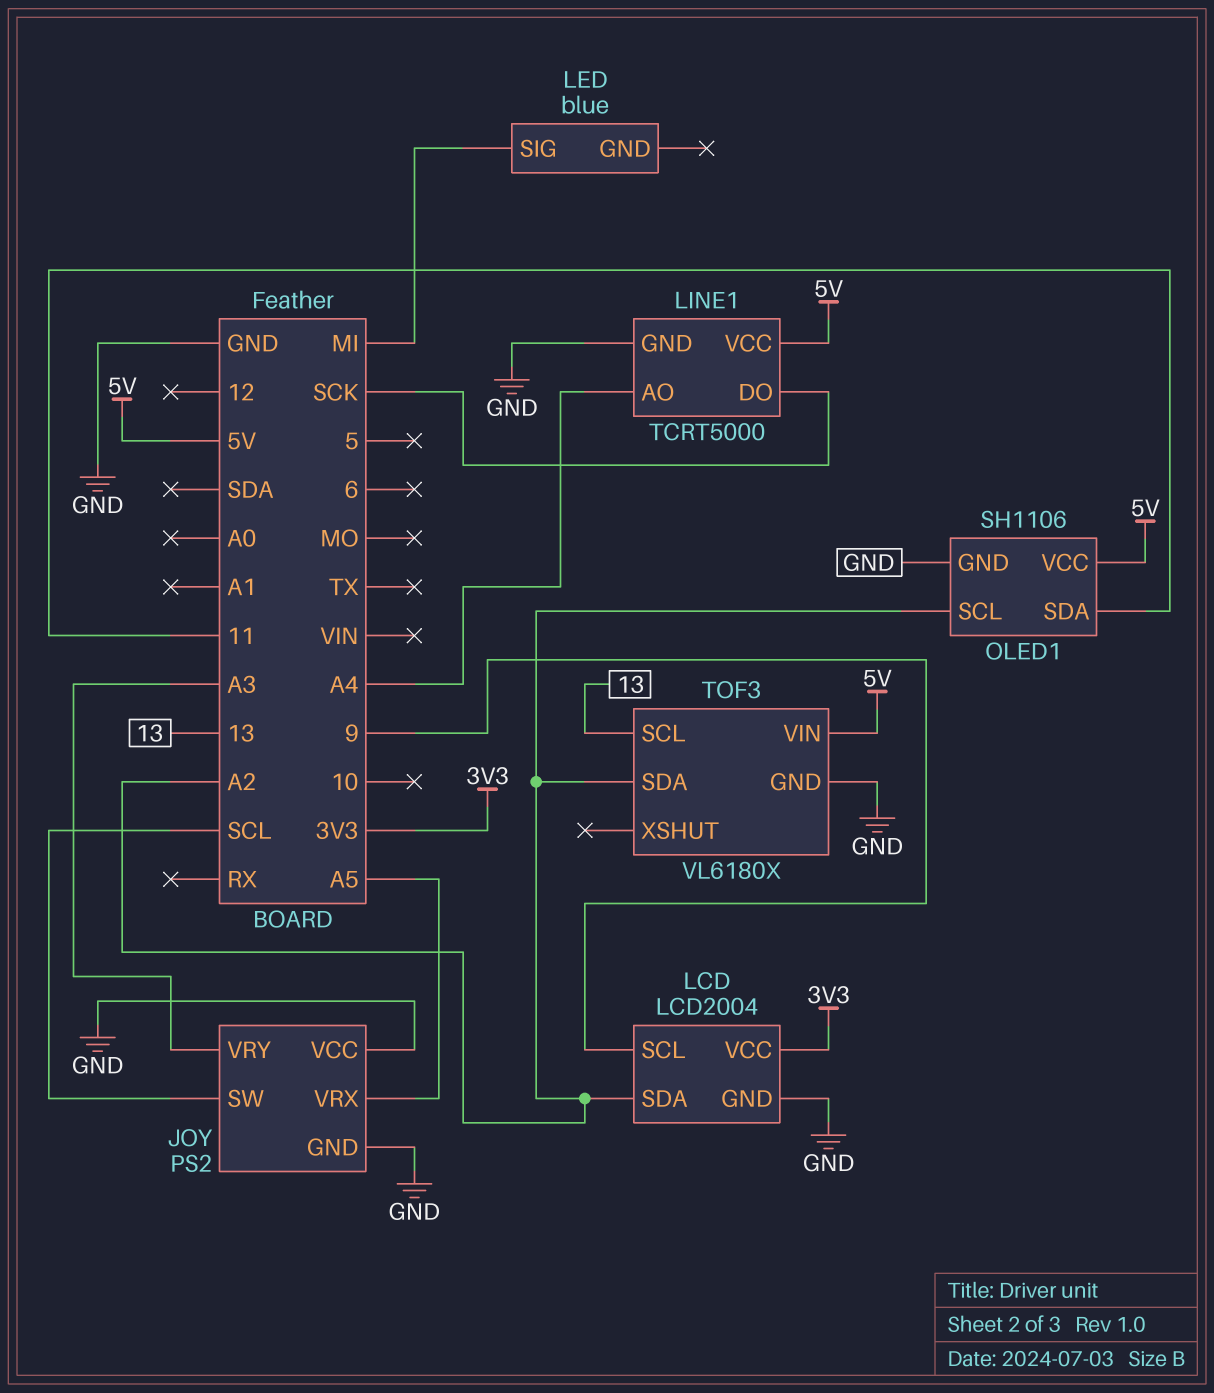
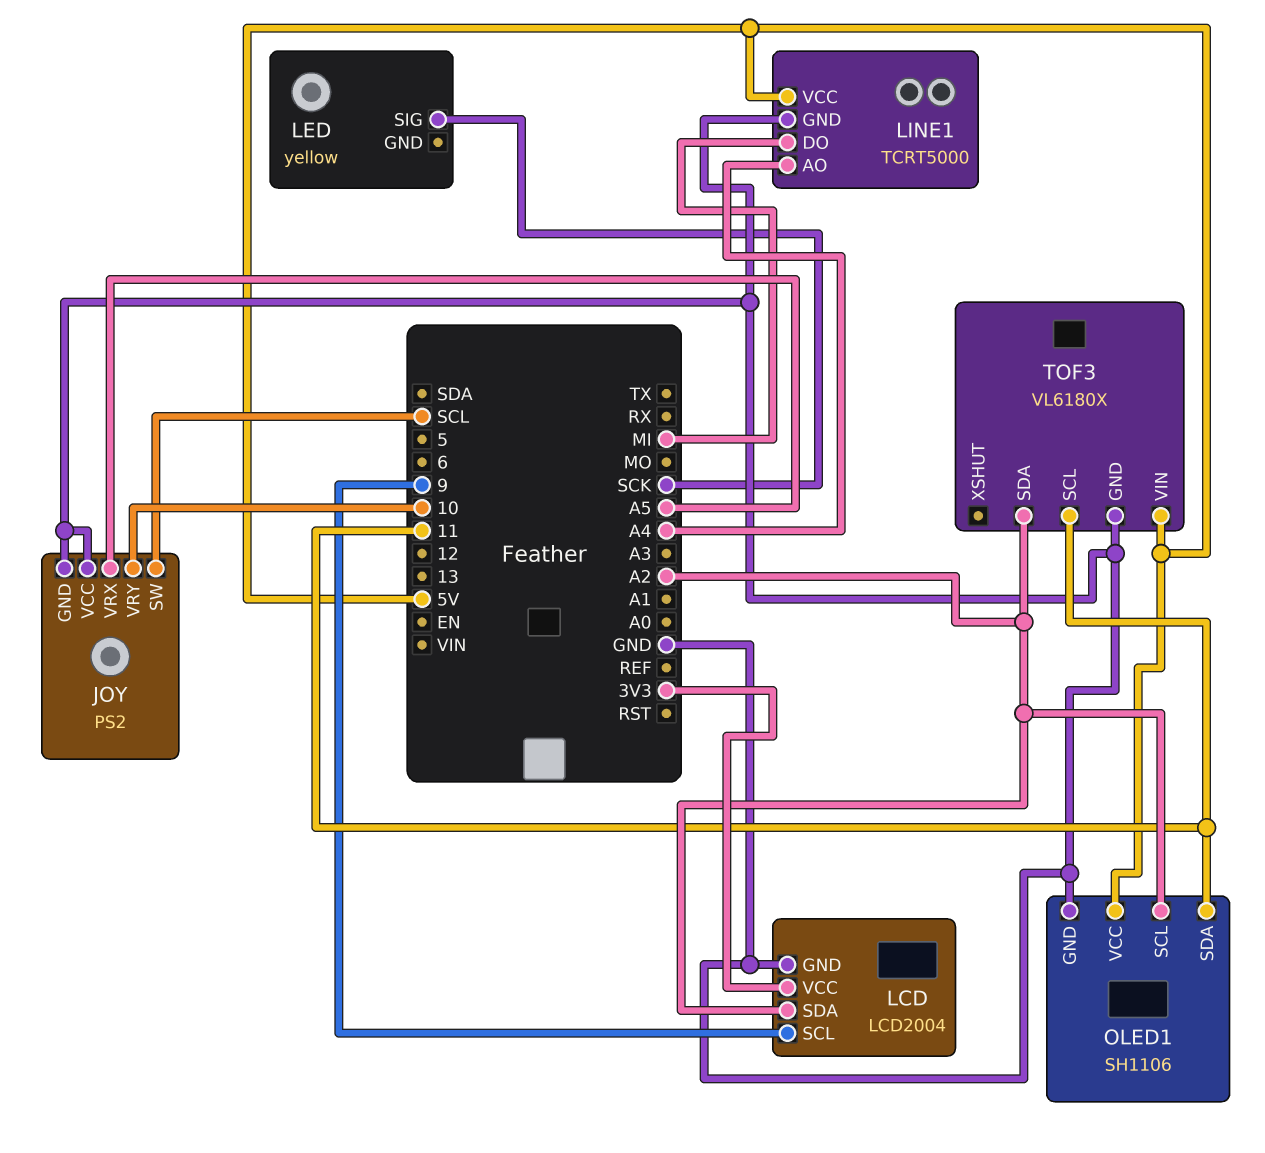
JOY pin VRY: A3 -> 10
LED: blue -> yellow
LED pin SIG: MI -> SCK
LINE1 pin DO: SCK -> MI
TOF3 pin SCL: 13 -> 11

